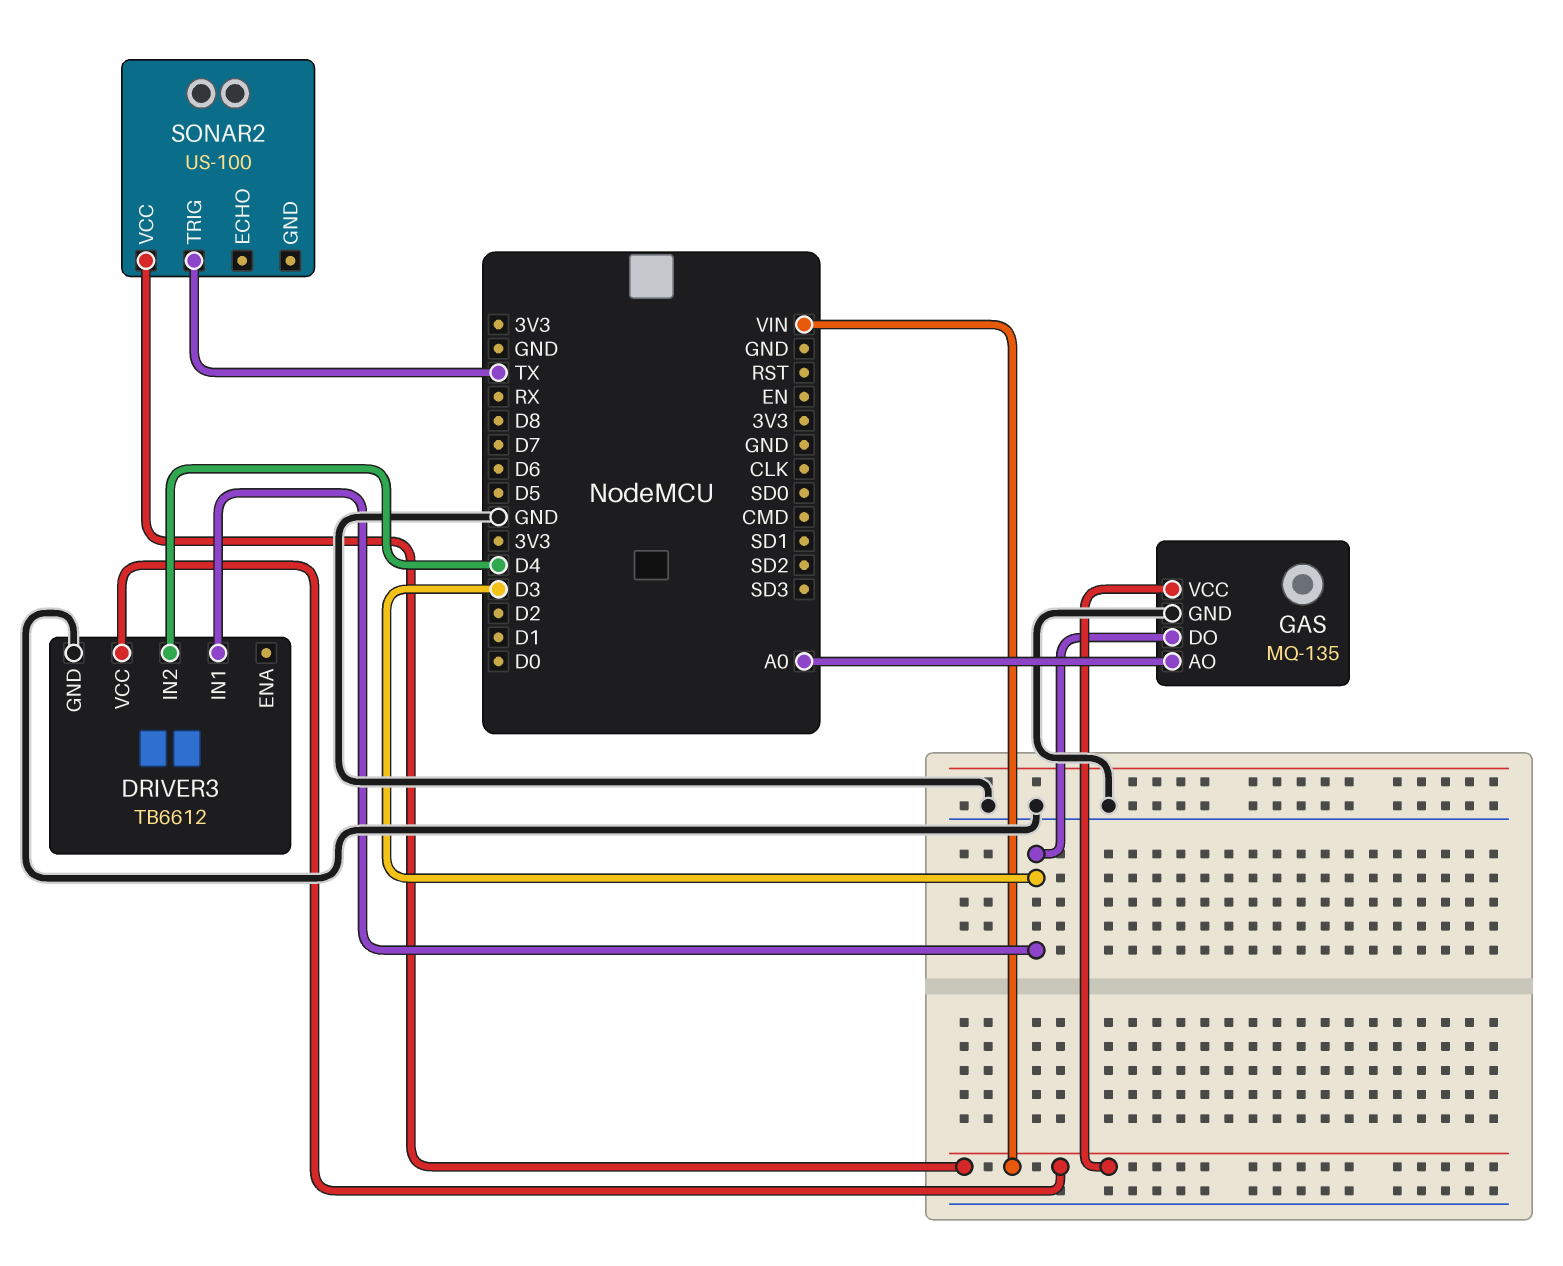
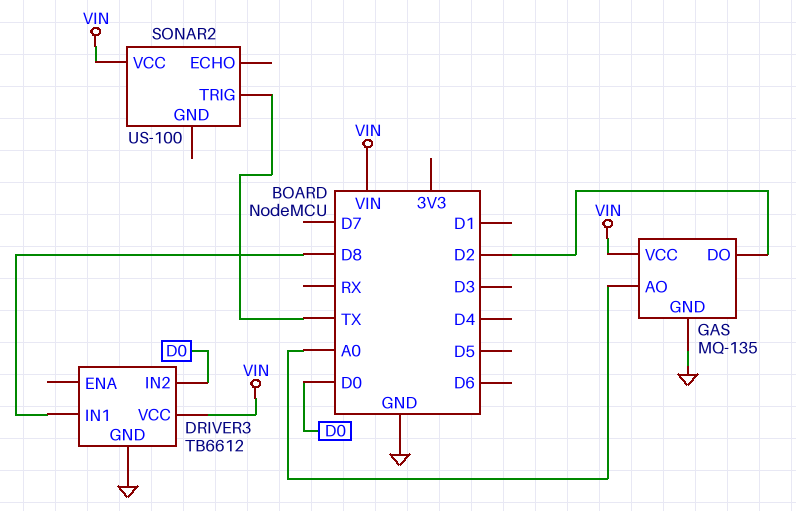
DRIVER3 pin IN1: D3 -> D8
DRIVER3 pin IN2: D4 -> D0
GAS pin DO: D3 -> D2

